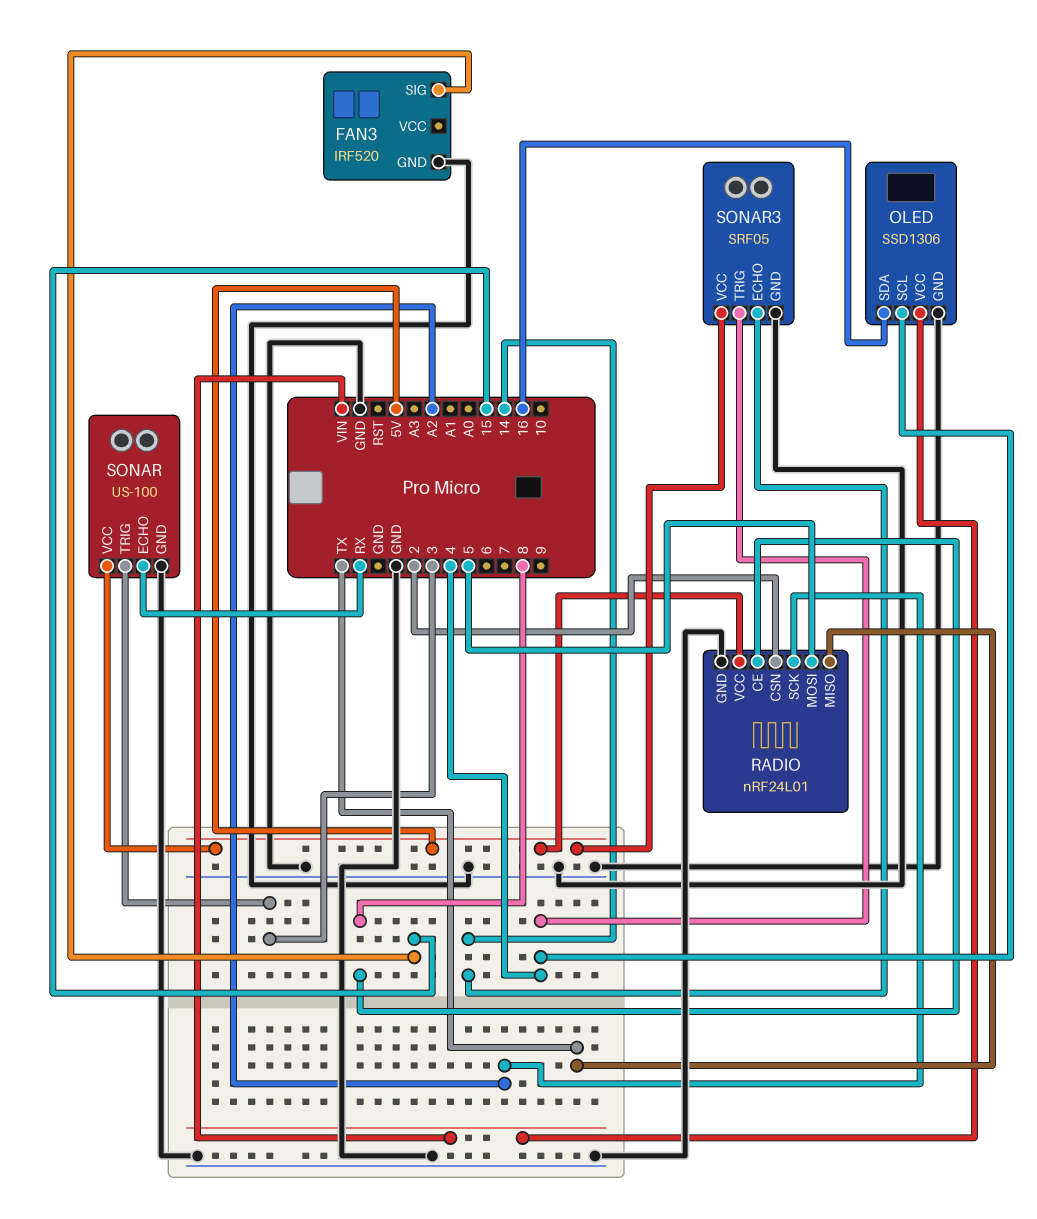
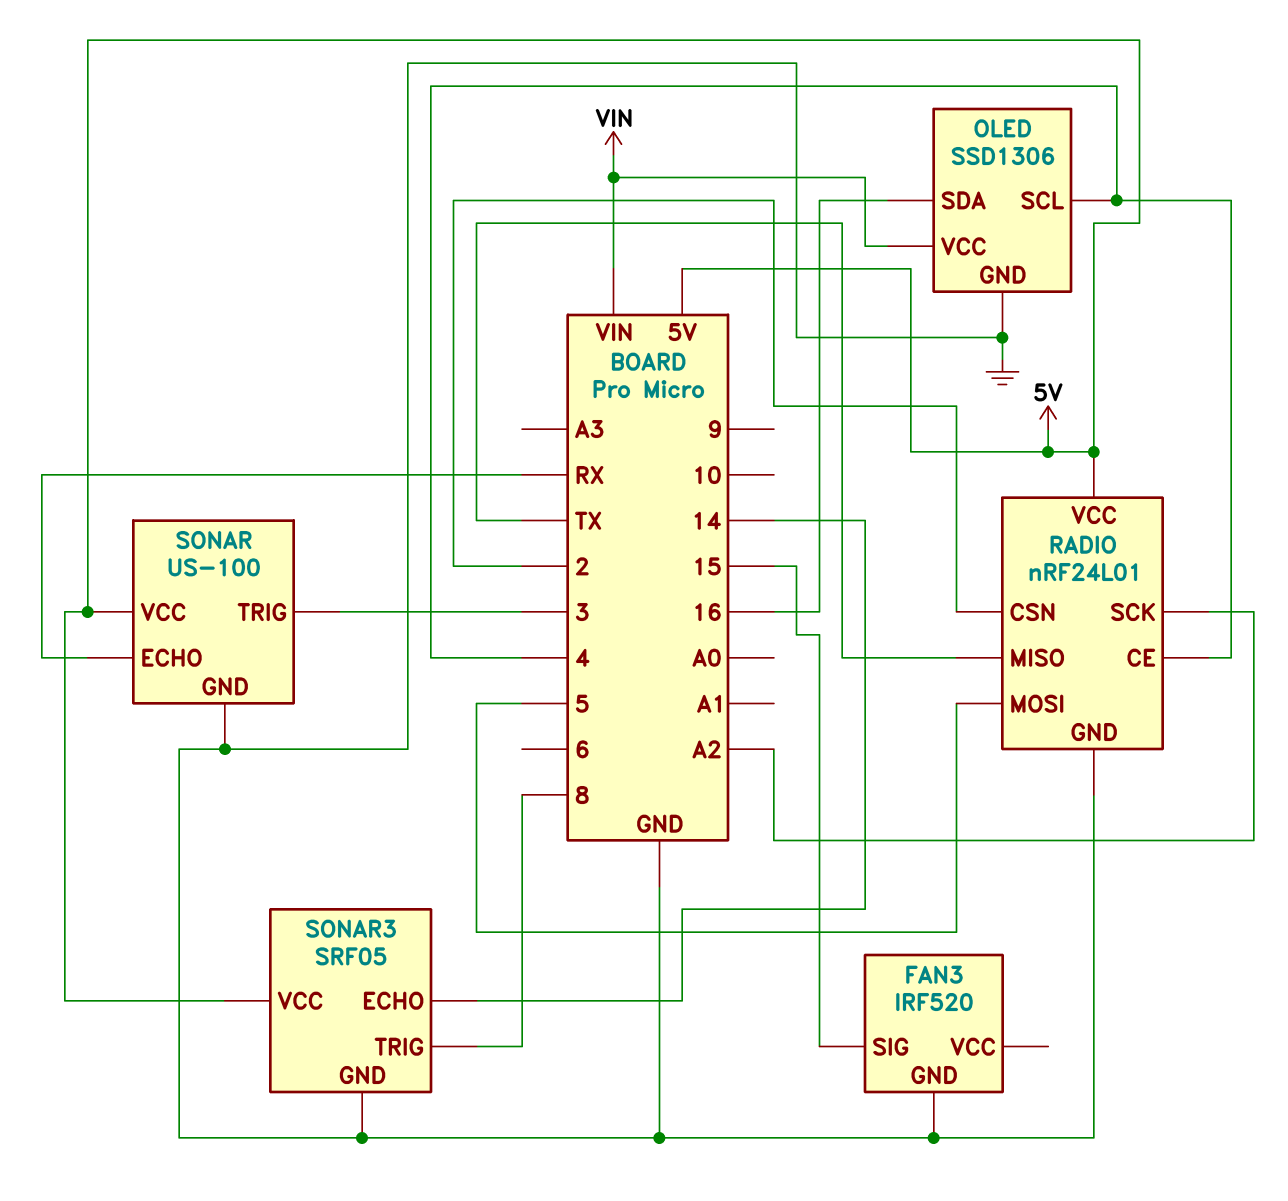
RADIO pin CE: 8 -> 4
SONAR3 pin TRIG: 4 -> 8

